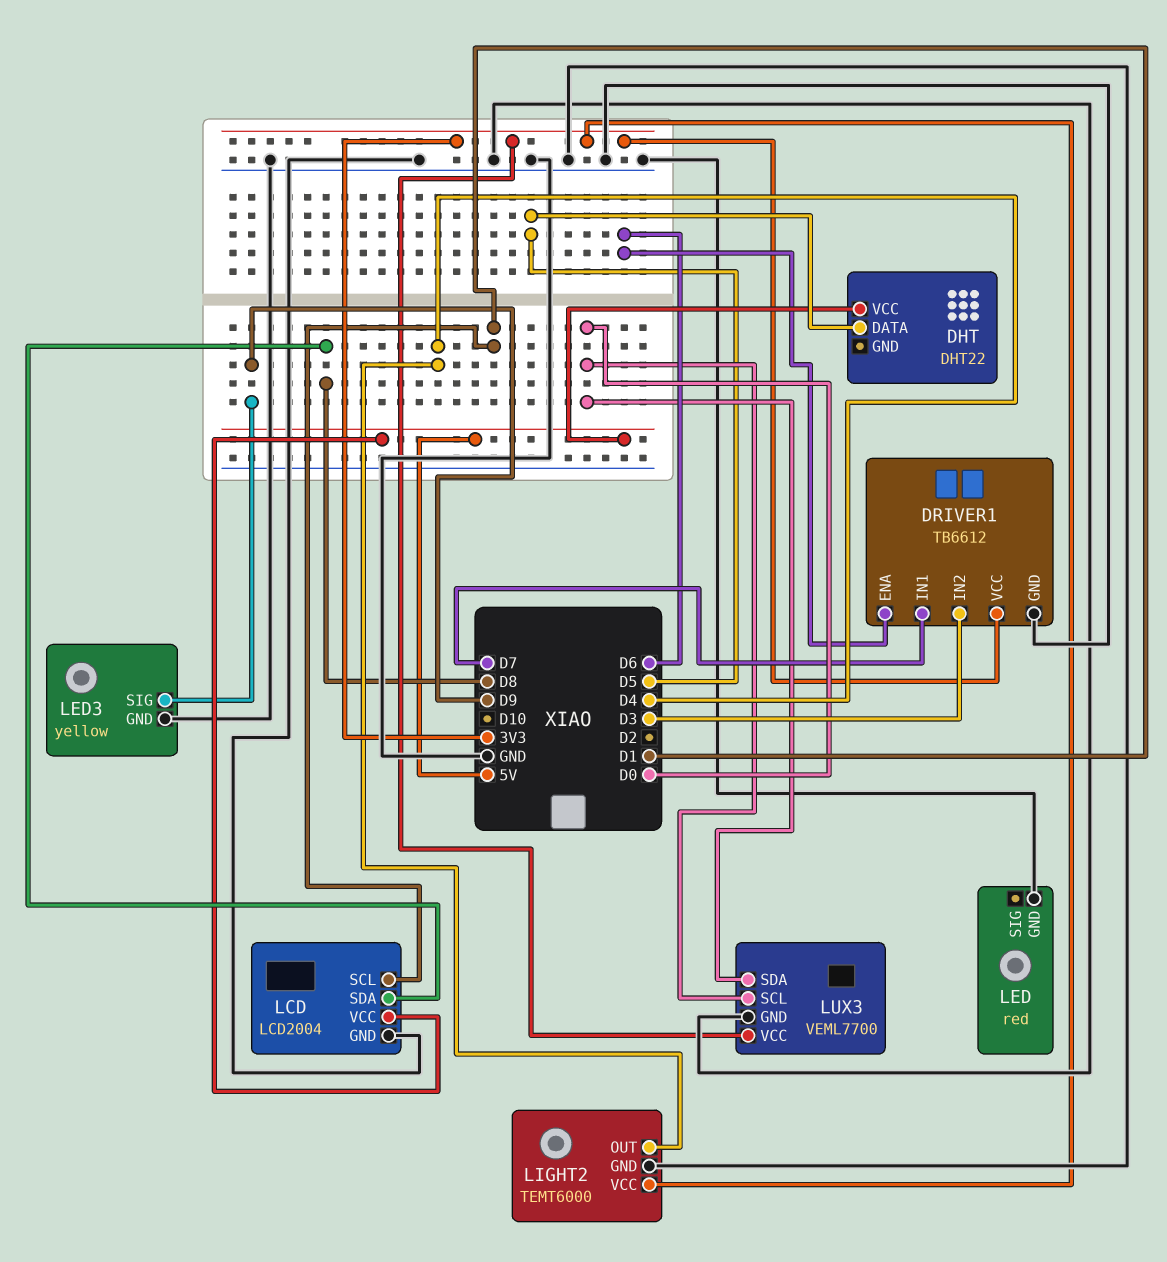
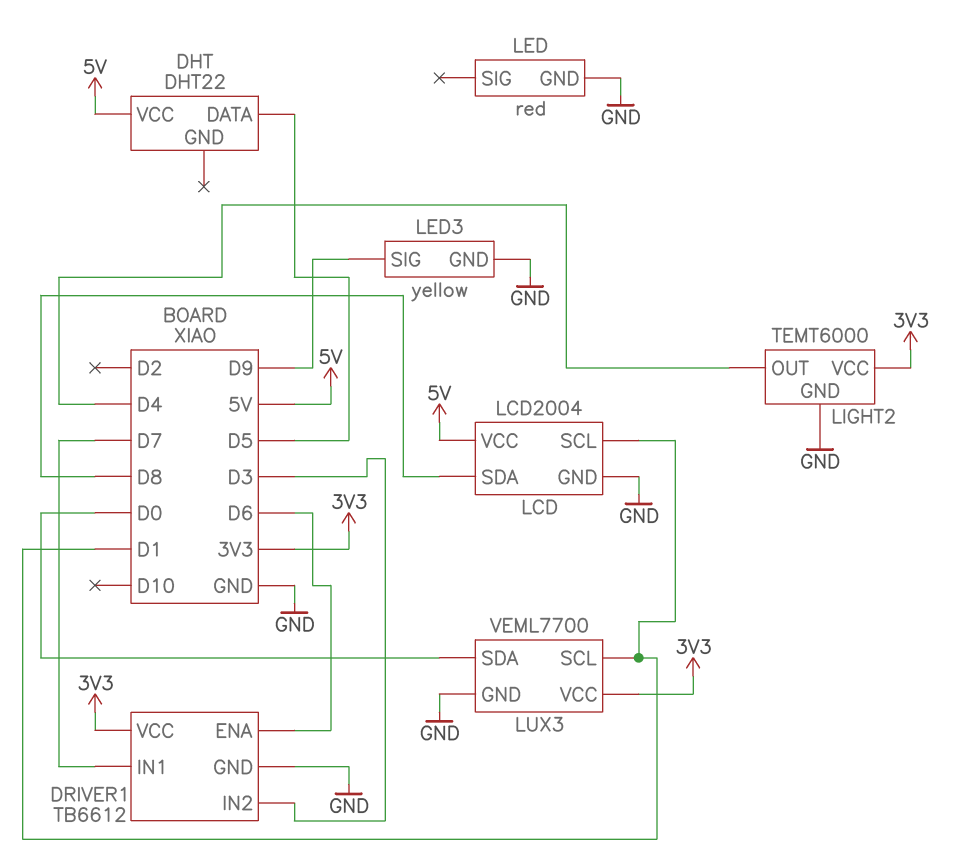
LUX3 pin SCL: D0 -> D1

